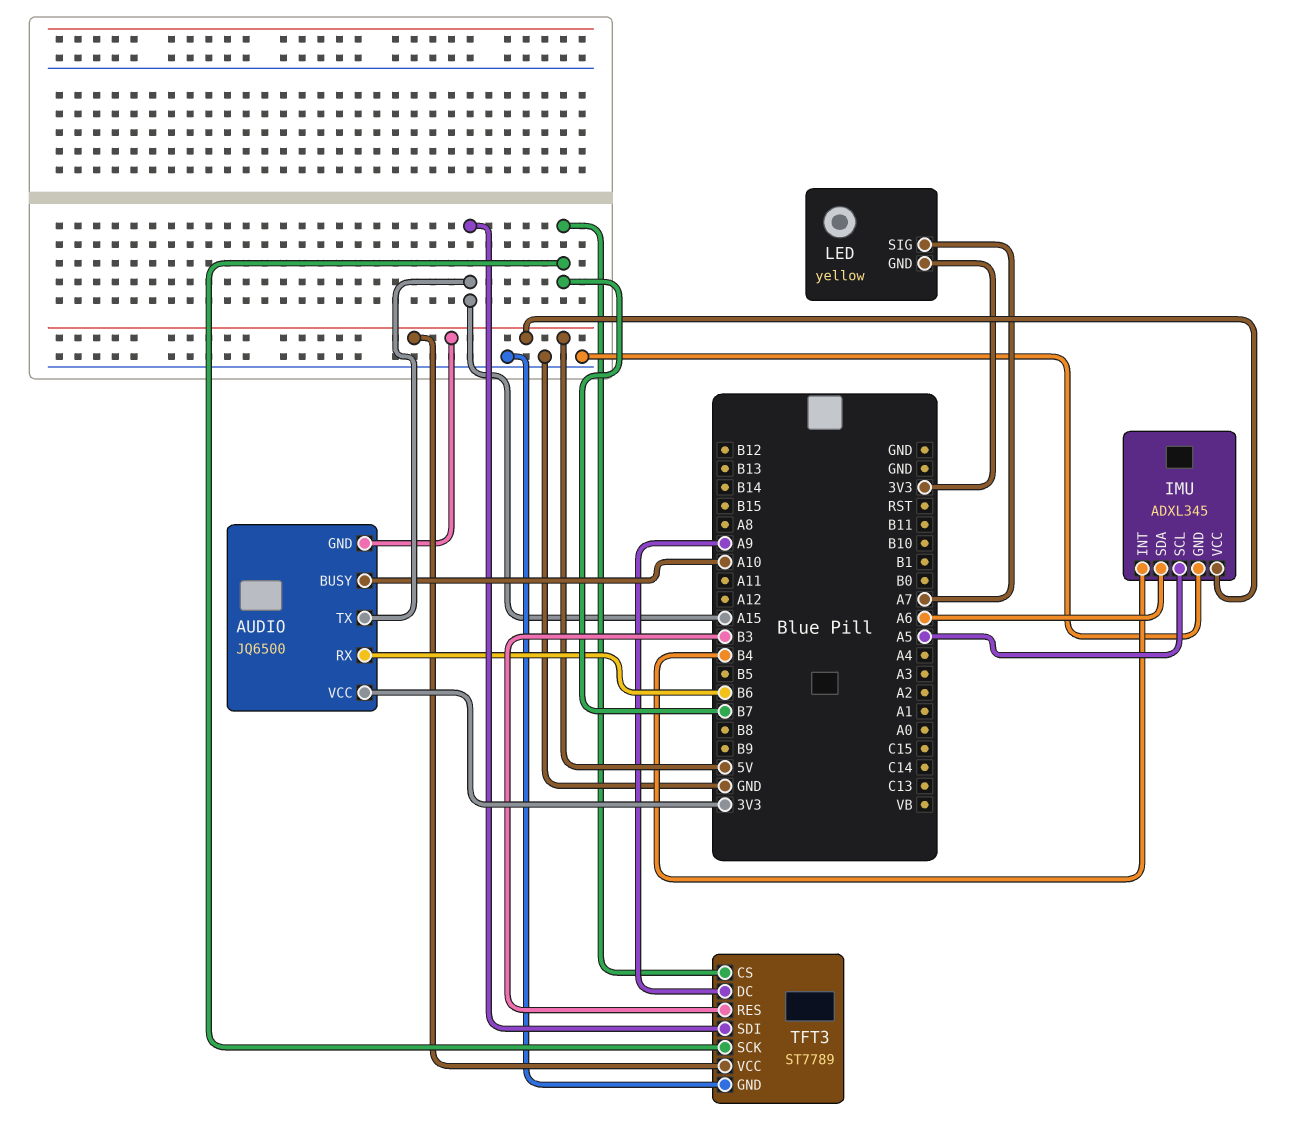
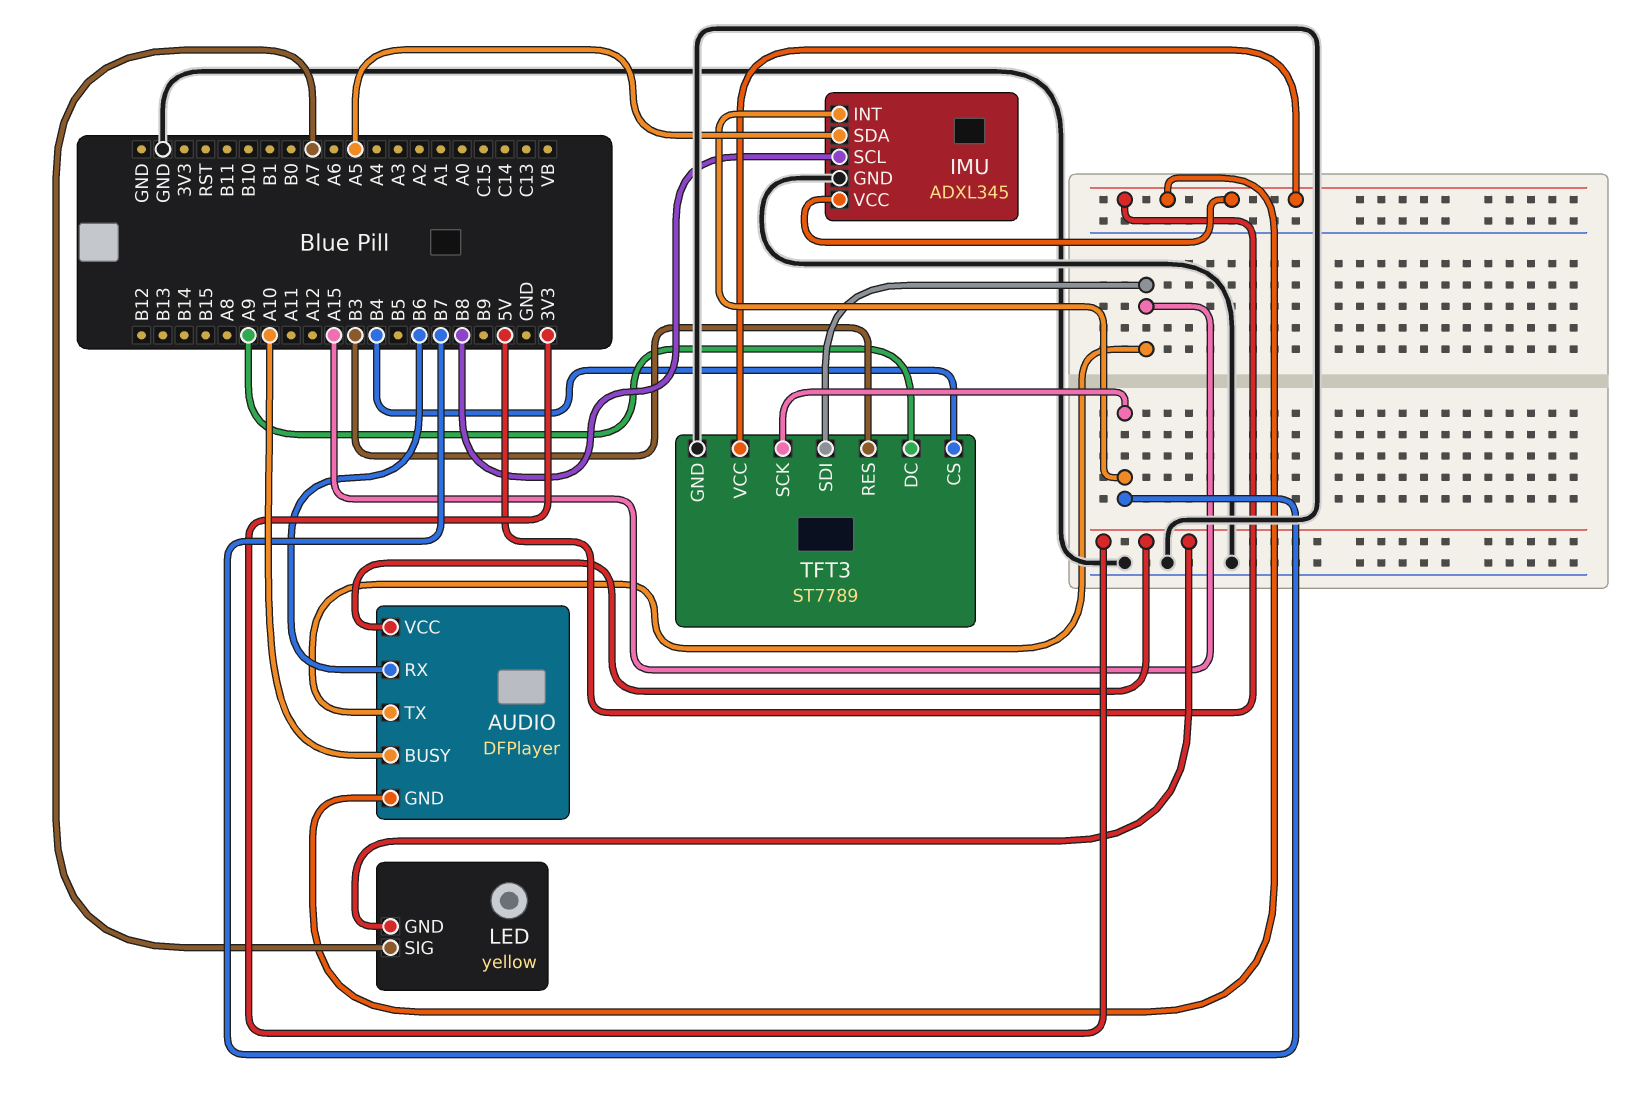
AUDIO: JQ6500 -> DFPlayer
IMU pin INT: B4 -> B7
IMU pin SCL: A5 -> B8
IMU pin SDA: A6 -> A5
TFT3 pin CS: B7 -> B4

